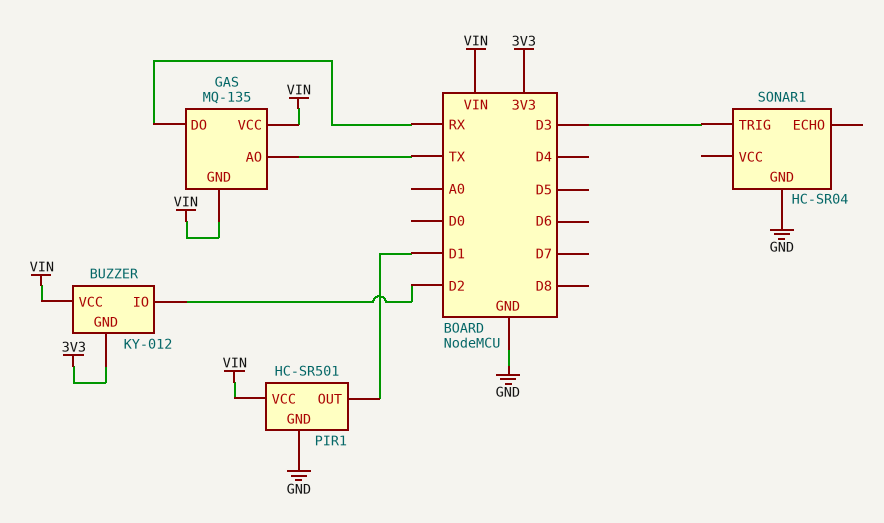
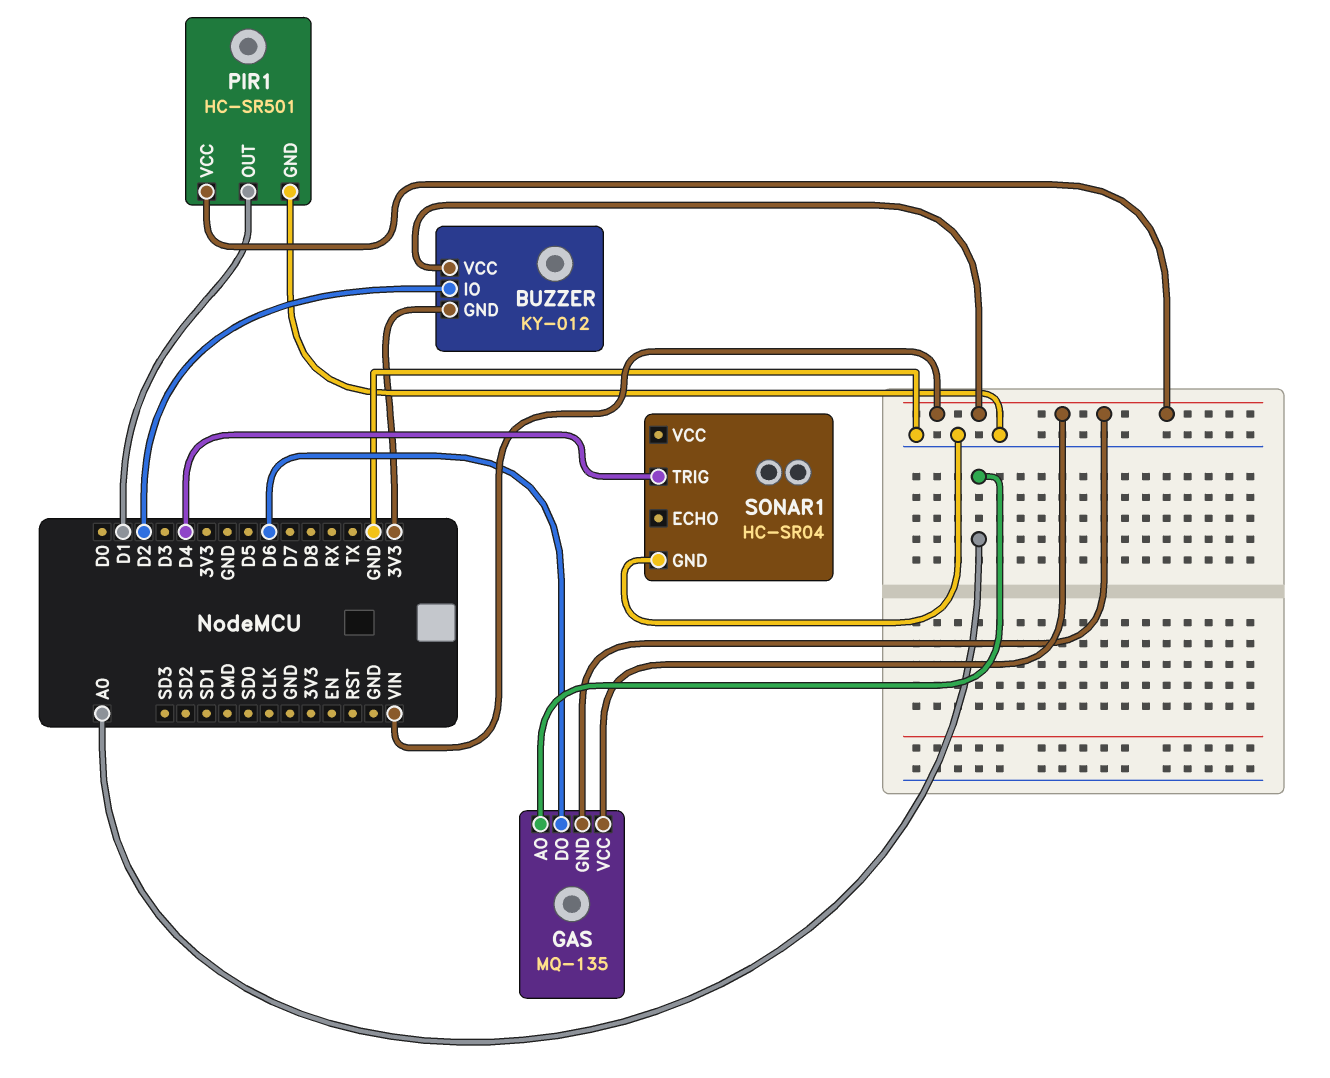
GAS pin AO: TX -> A0
GAS pin DO: RX -> D6
SONAR1 pin TRIG: D3 -> D4

